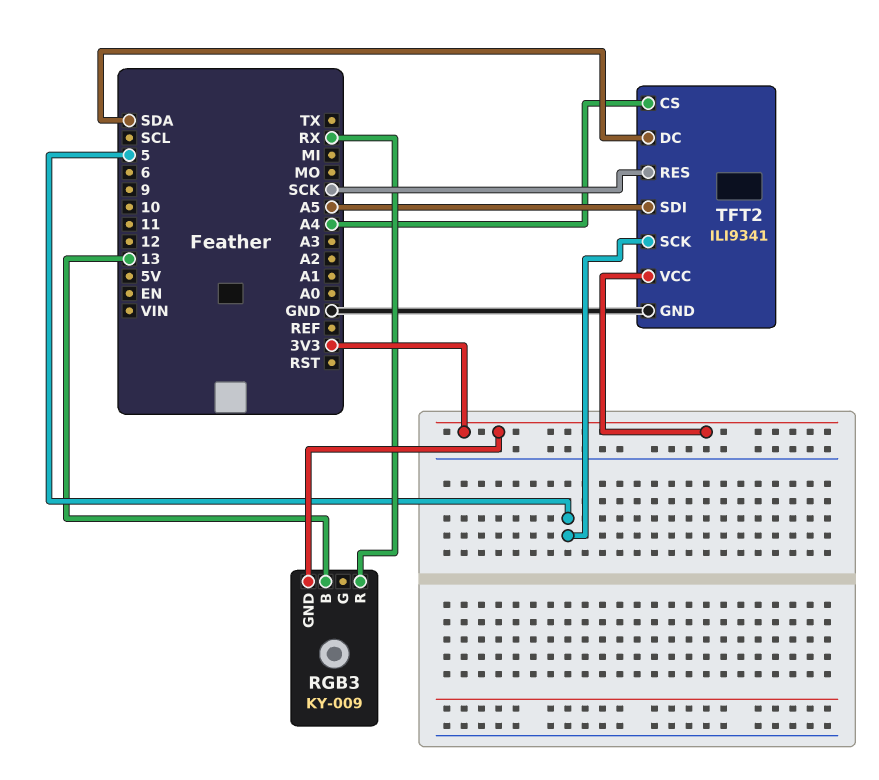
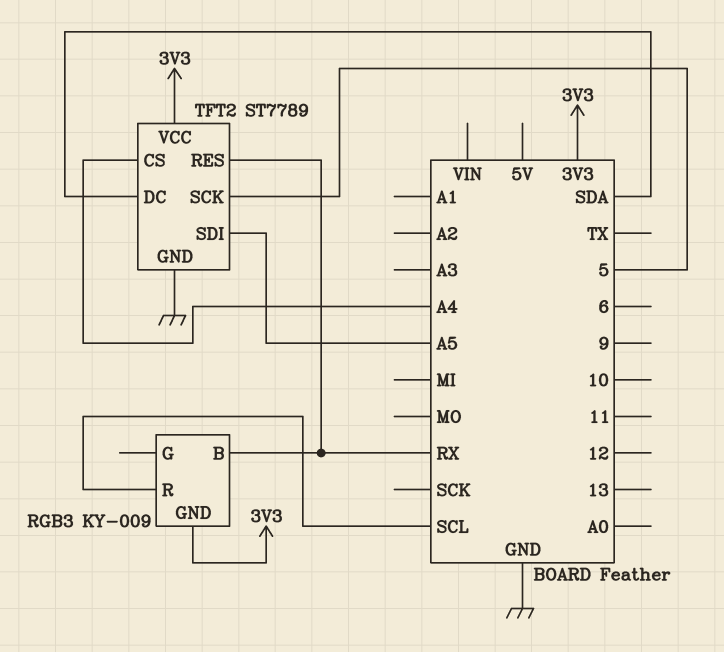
RGB3 pin B: 13 -> RX
RGB3 pin R: RX -> SCL
TFT2: ILI9341 -> ST7789
TFT2 pin RES: SCK -> RX

